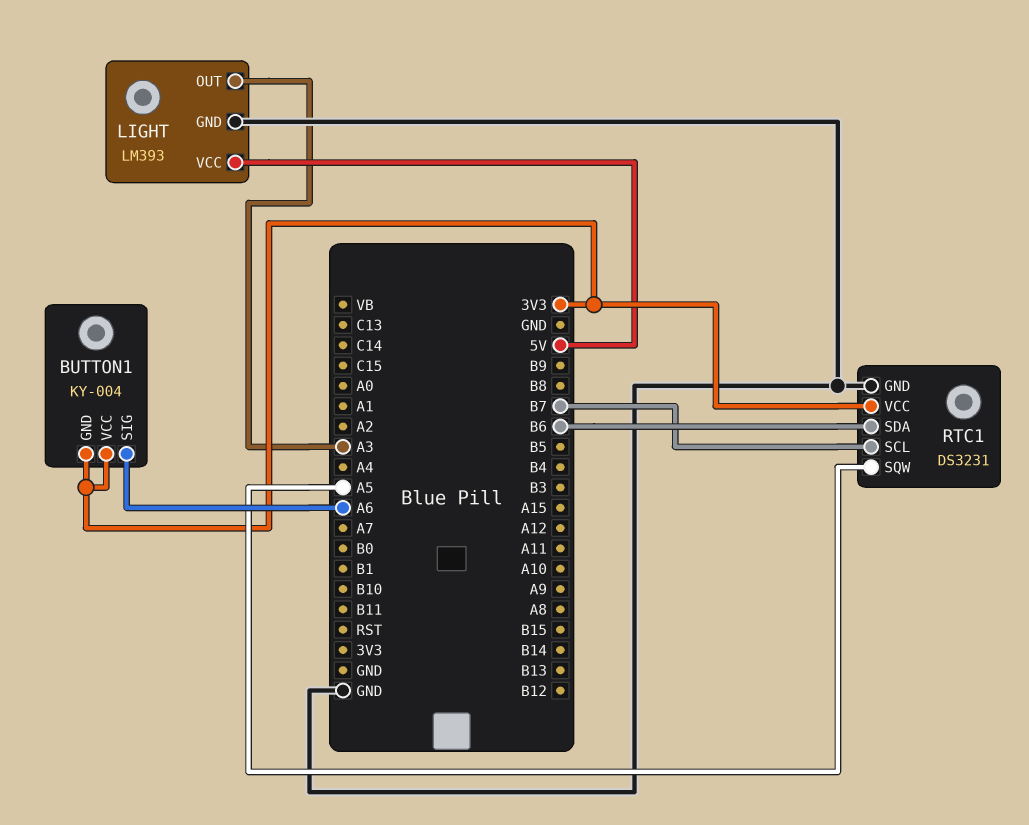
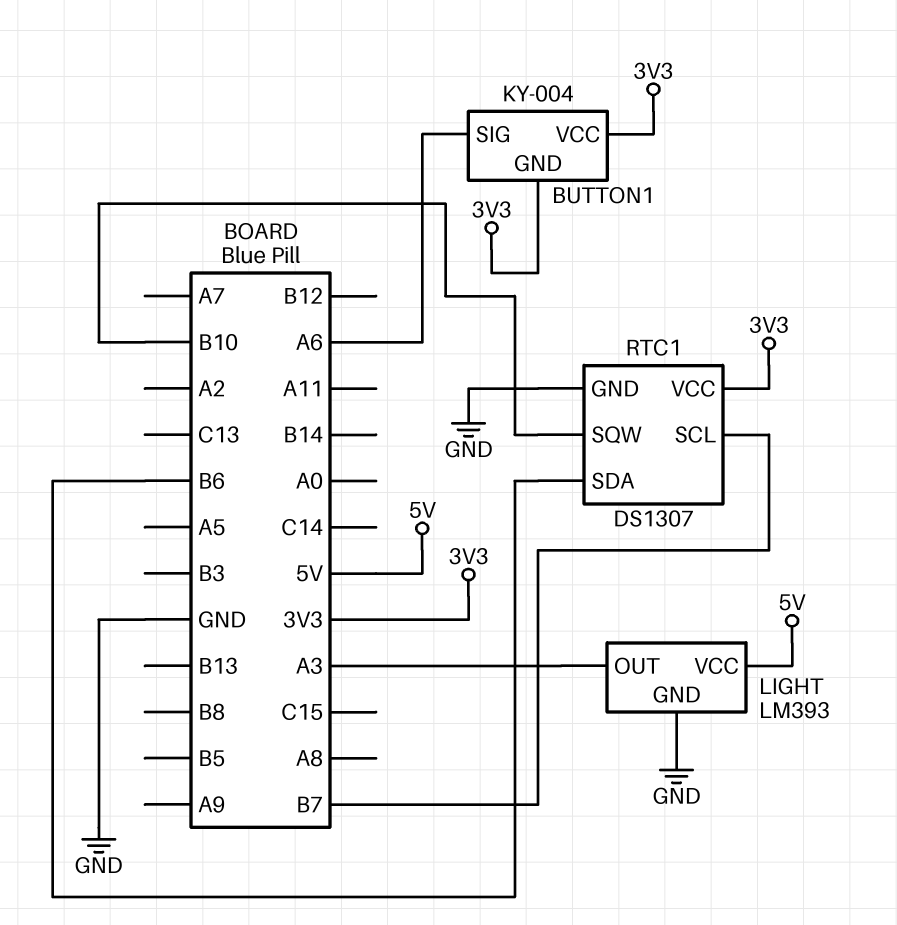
RTC1: DS3231 -> DS1307
RTC1 pin SQW: A5 -> B10

